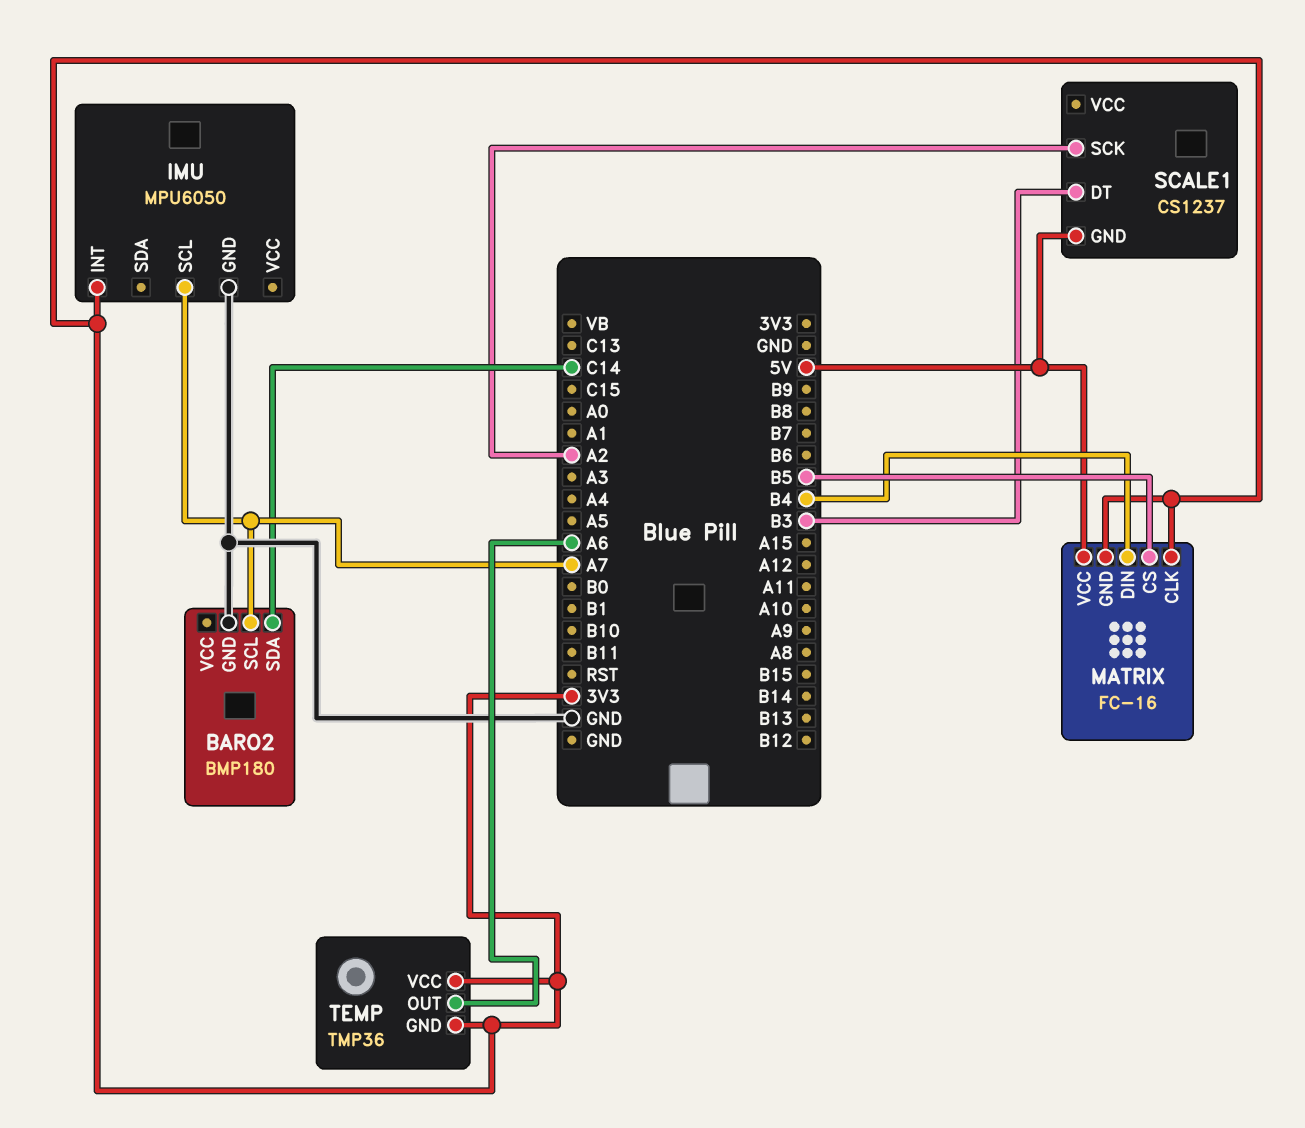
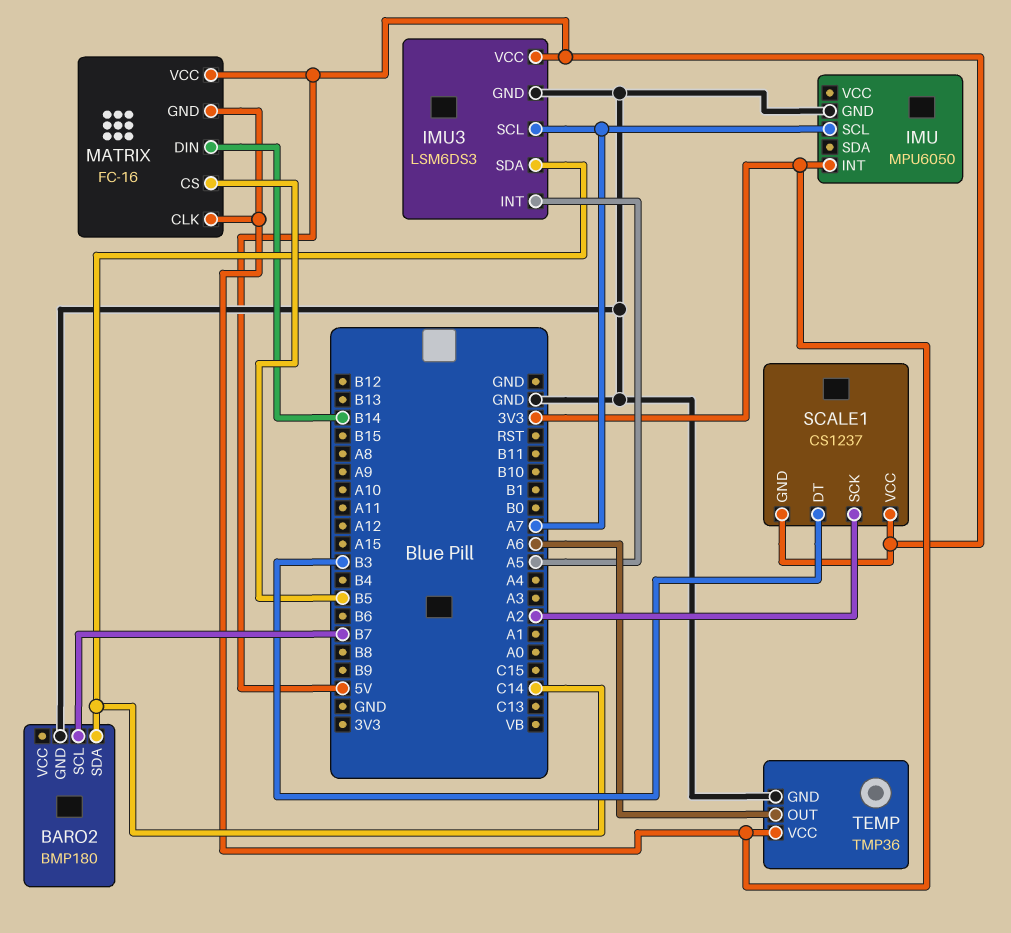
BARO2 pin SCL: A7 -> B7
IMU3: none -> LSM6DS3
IMU3 pin GND: none -> GND
IMU3 pin INT: none -> A5
IMU3 pin SCL: none -> A7
IMU3 pin SDA: none -> C14
IMU3 pin VCC: none -> 5V
MATRIX pin DIN: B4 -> B14
SCALE1 pin VCC: none -> 5V
TEMP pin GND: 3V3 -> GND

